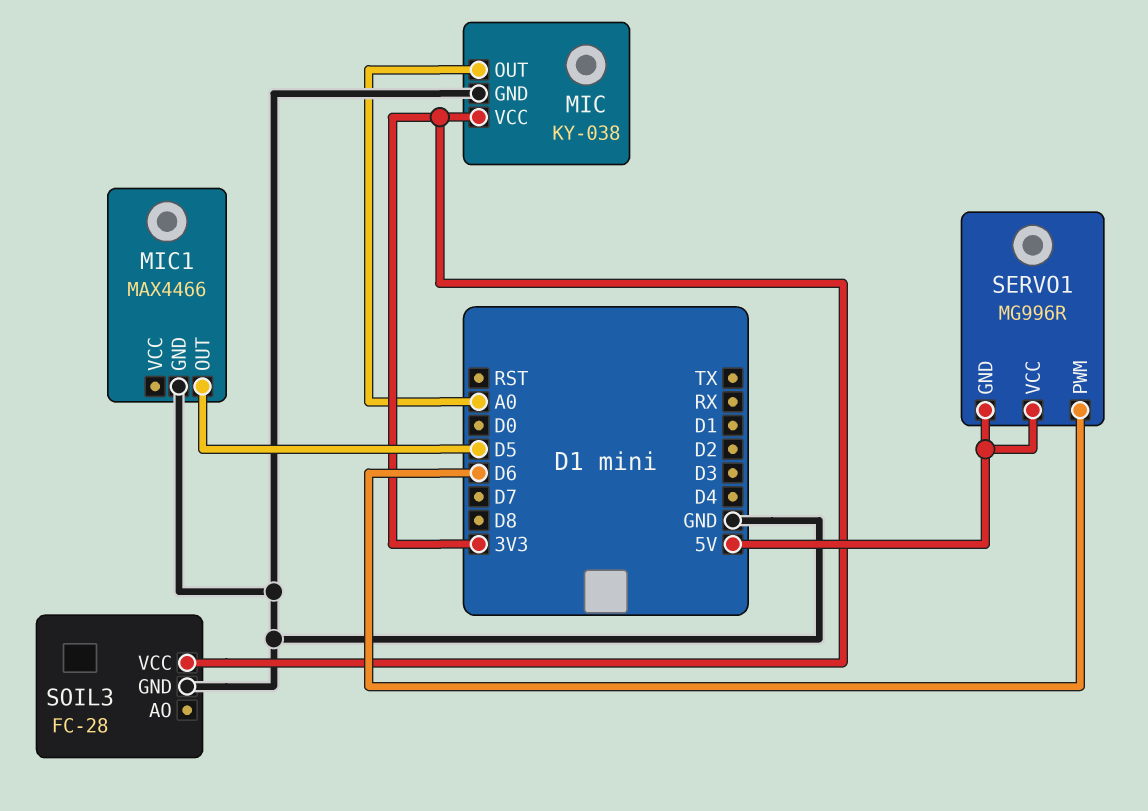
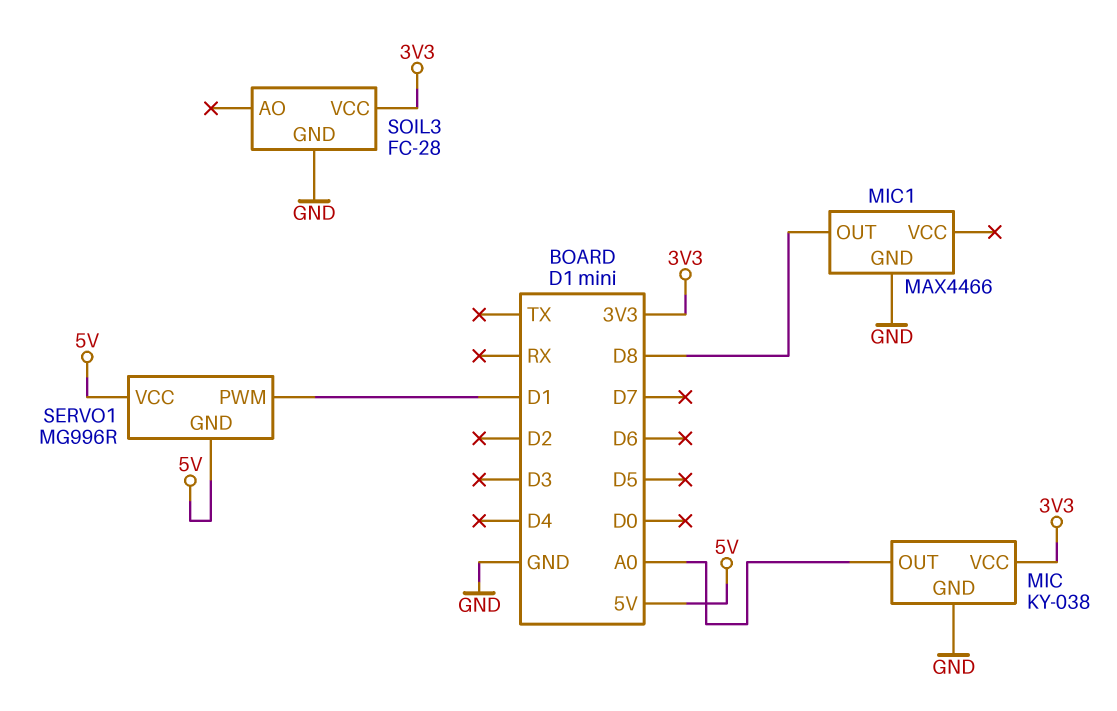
MIC1 pin OUT: D5 -> D8
SERVO1 pin PWM: D6 -> D1

